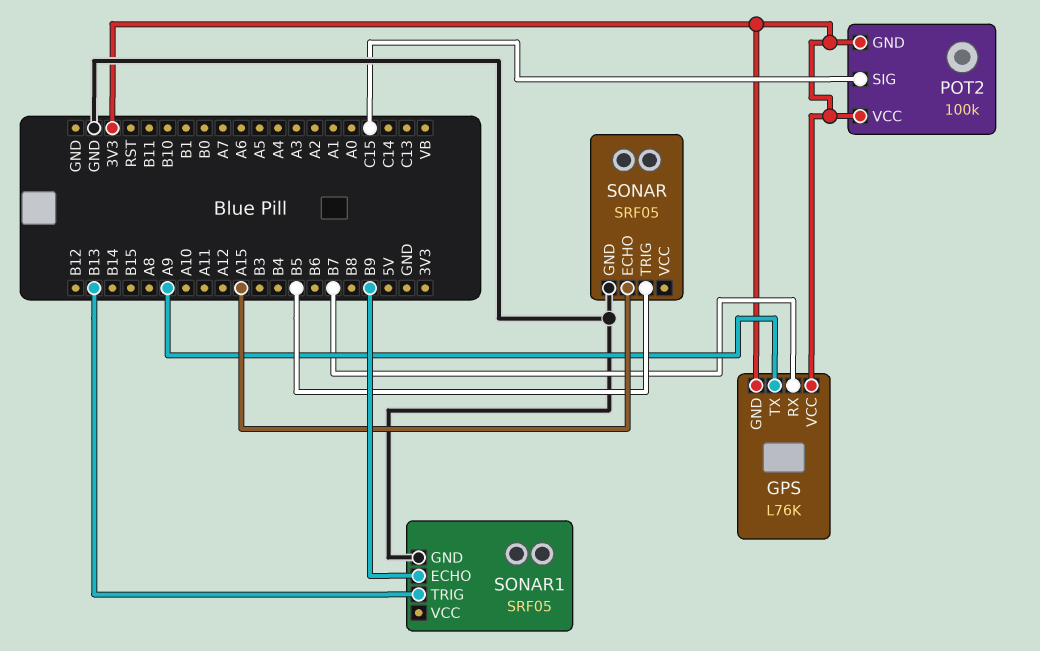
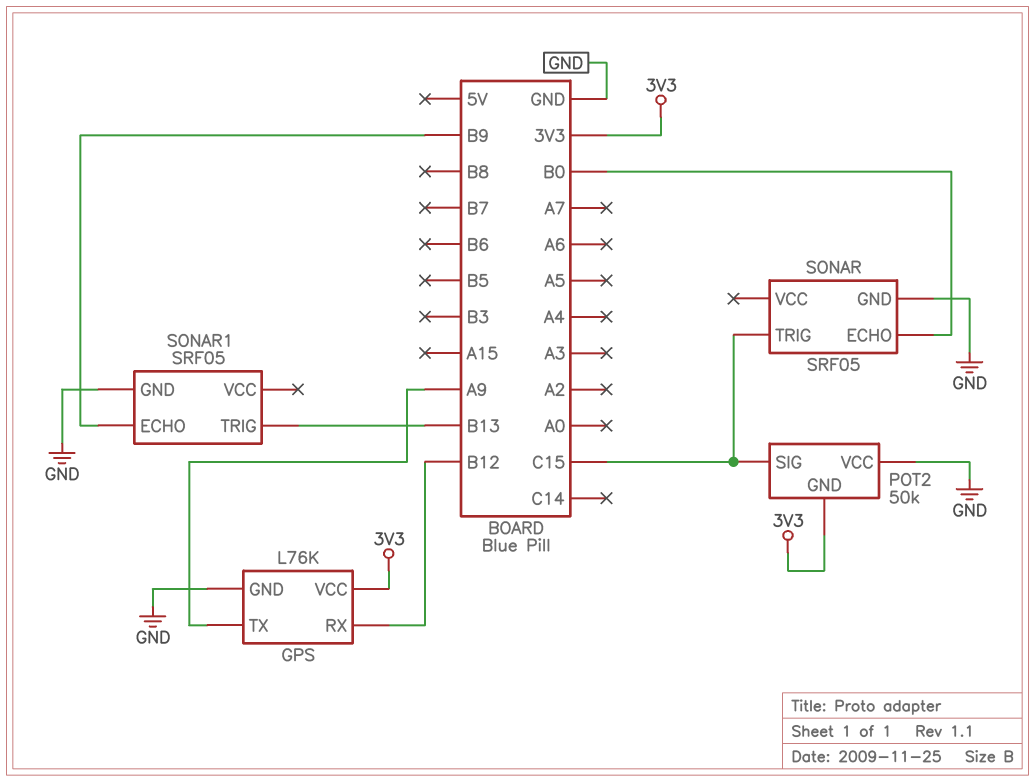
GPS pin GND: 3V3 -> GND
GPS pin RX: B7 -> B12
POT2: 100k -> 50k
POT2 pin VCC: 3V3 -> GND
SONAR pin ECHO: A15 -> B0
SONAR pin TRIG: B5 -> C15

